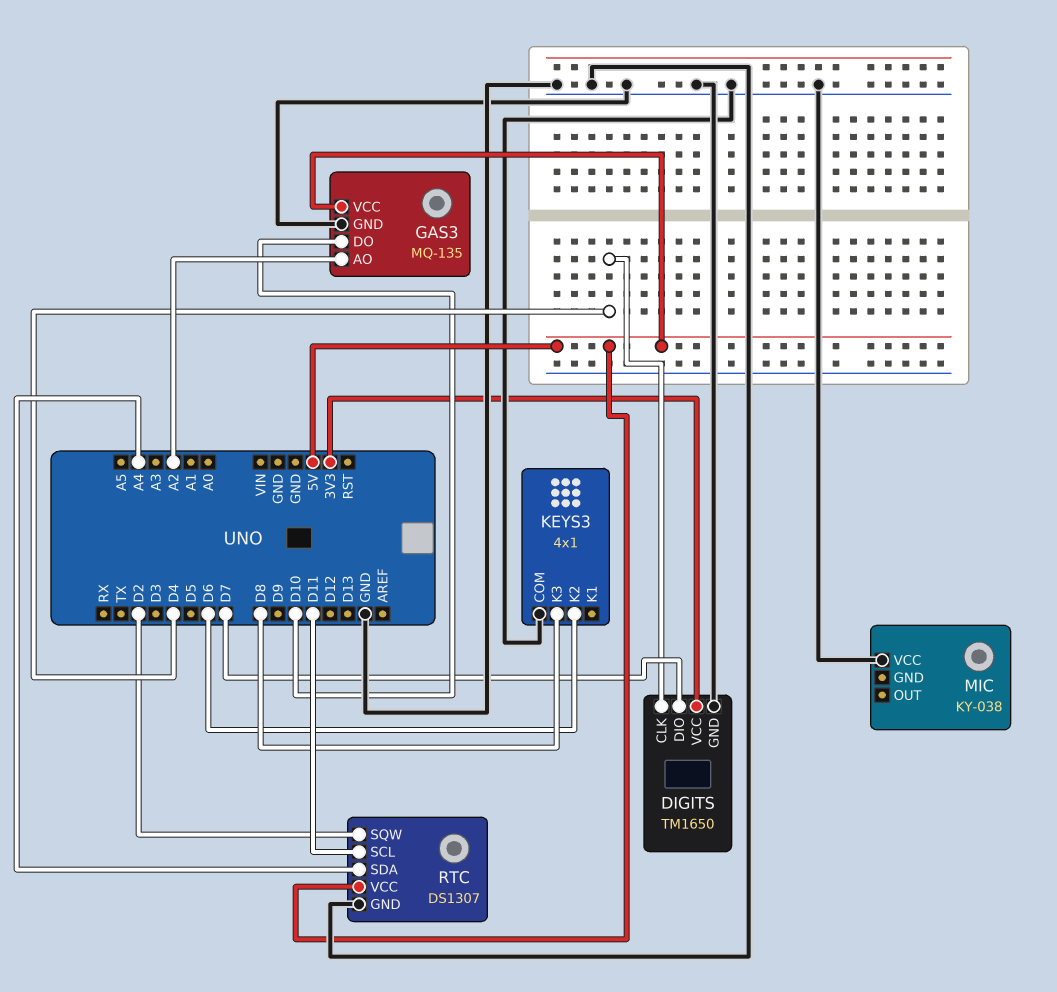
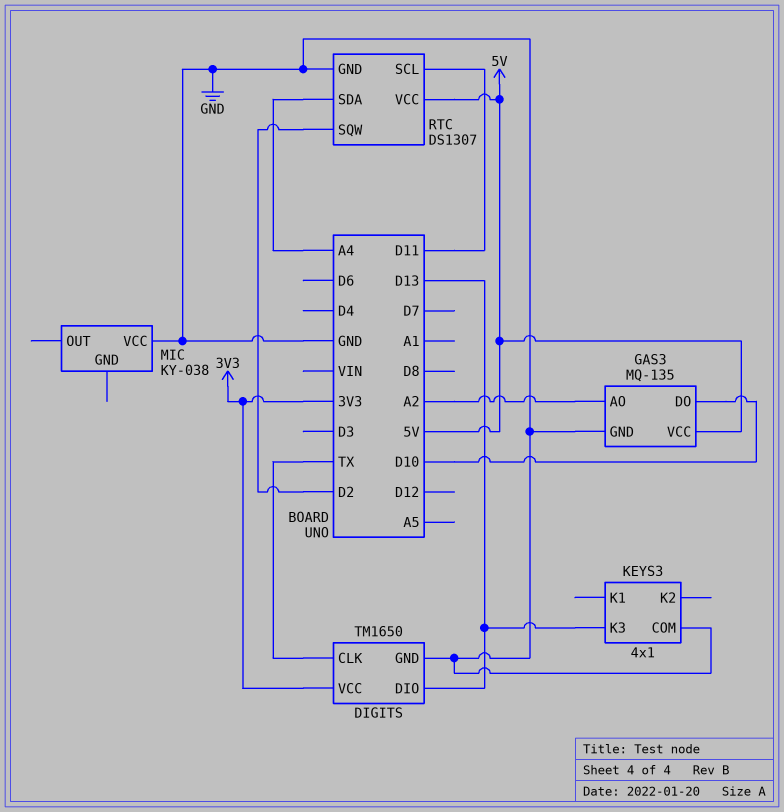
DIGITS pin CLK: D4 -> TX
DIGITS pin DIO: D7 -> D13
KEYS3 pin K2: D6 -> none
KEYS3 pin K3: D8 -> D13

